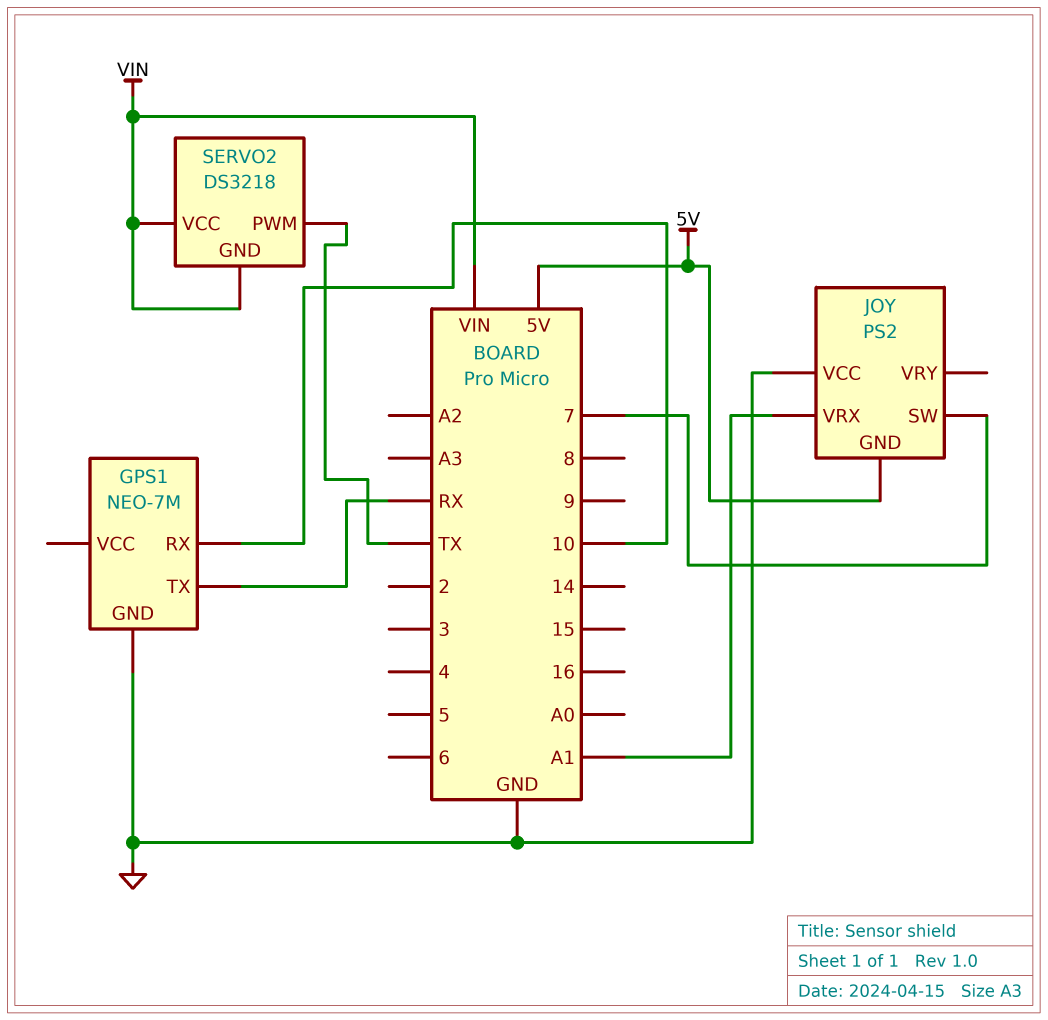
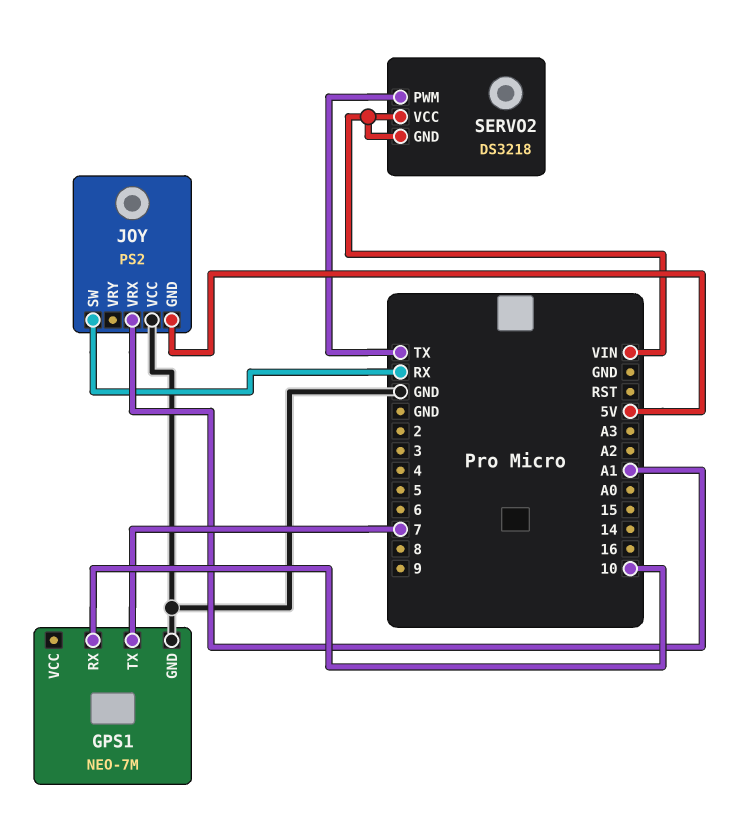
GPS1 pin TX: RX -> 7
JOY pin SW: 7 -> RX

